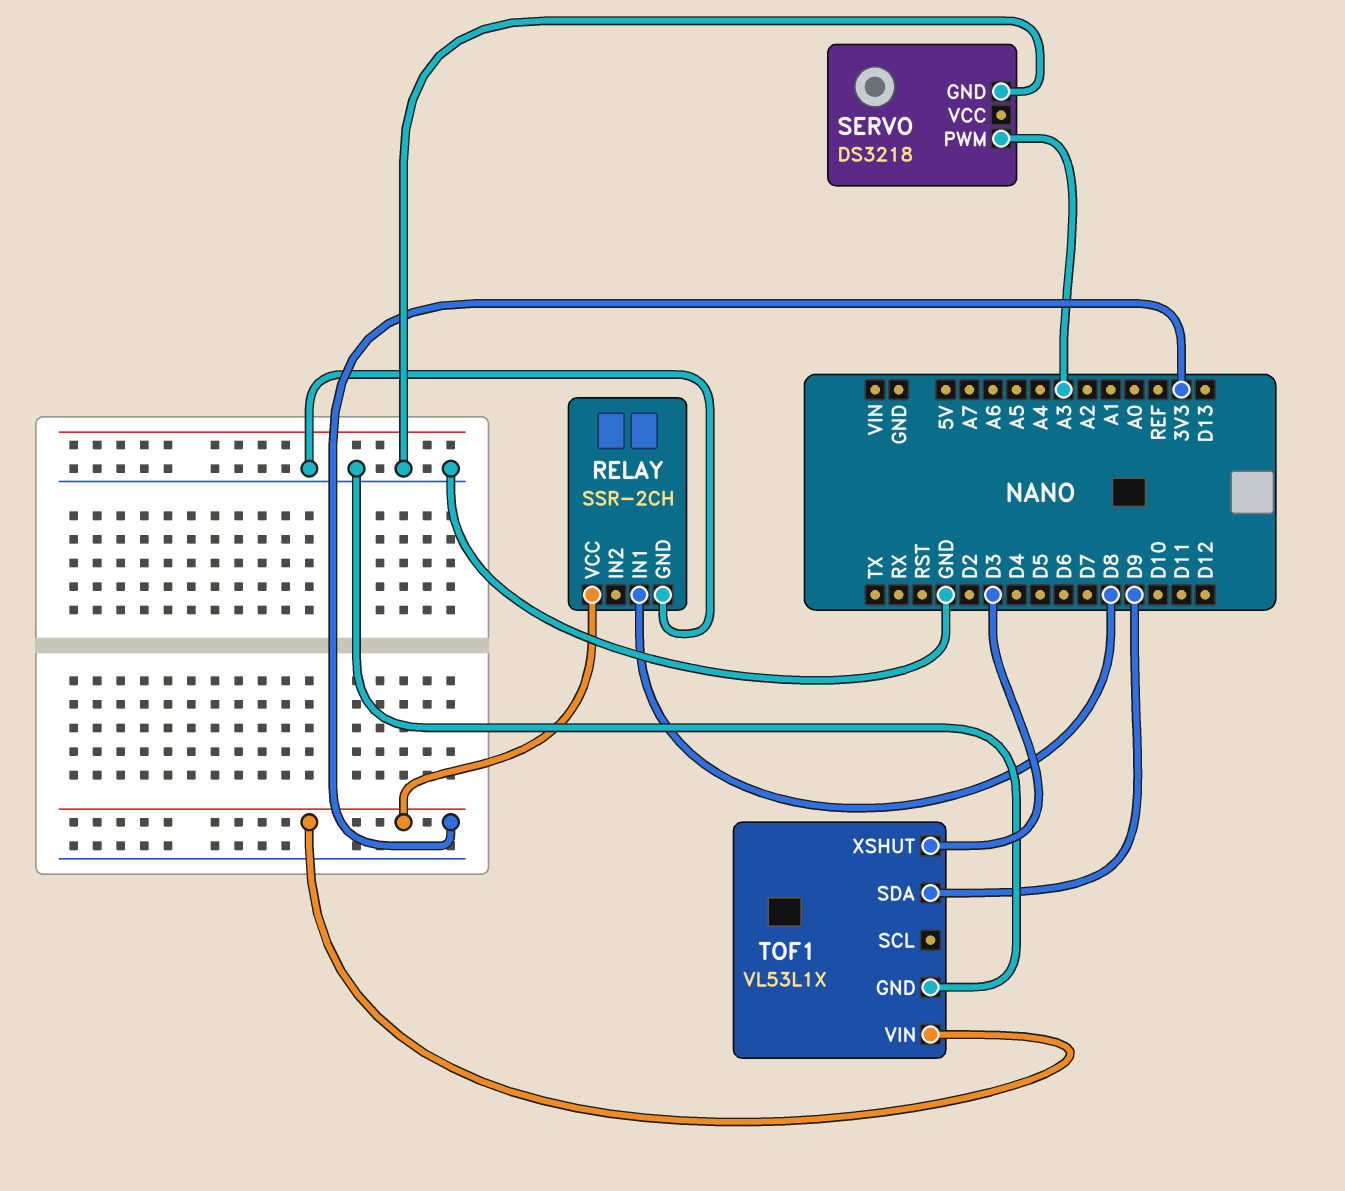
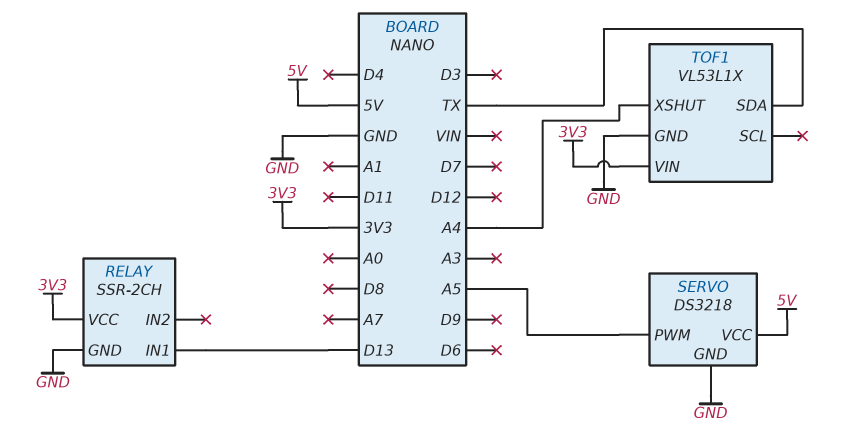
RELAY pin IN1: D8 -> D13
SERVO pin PWM: A3 -> A5
SERVO pin VCC: none -> 5V
TOF1 pin SDA: D9 -> TX
TOF1 pin XSHUT: D3 -> A4

